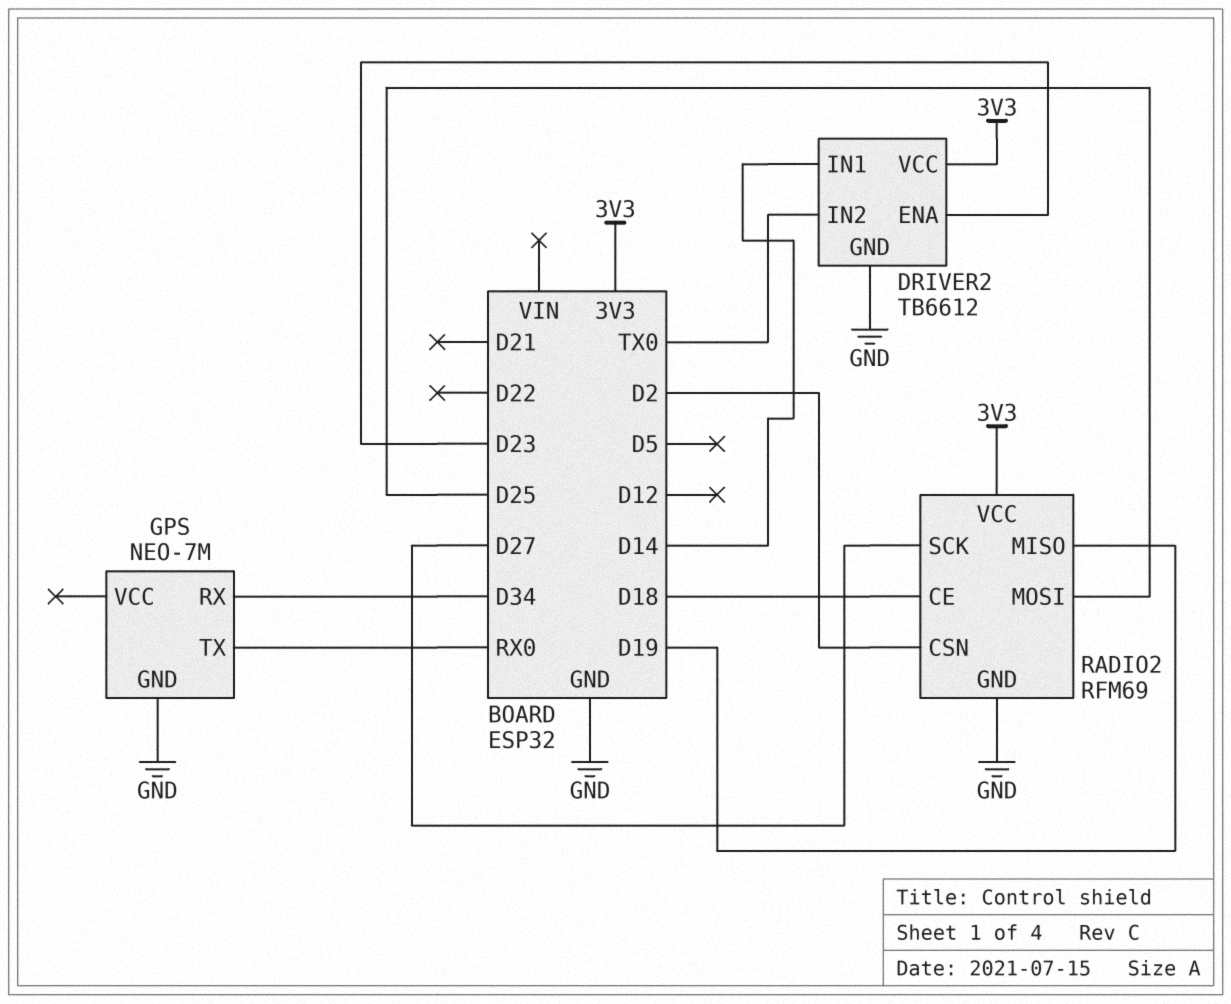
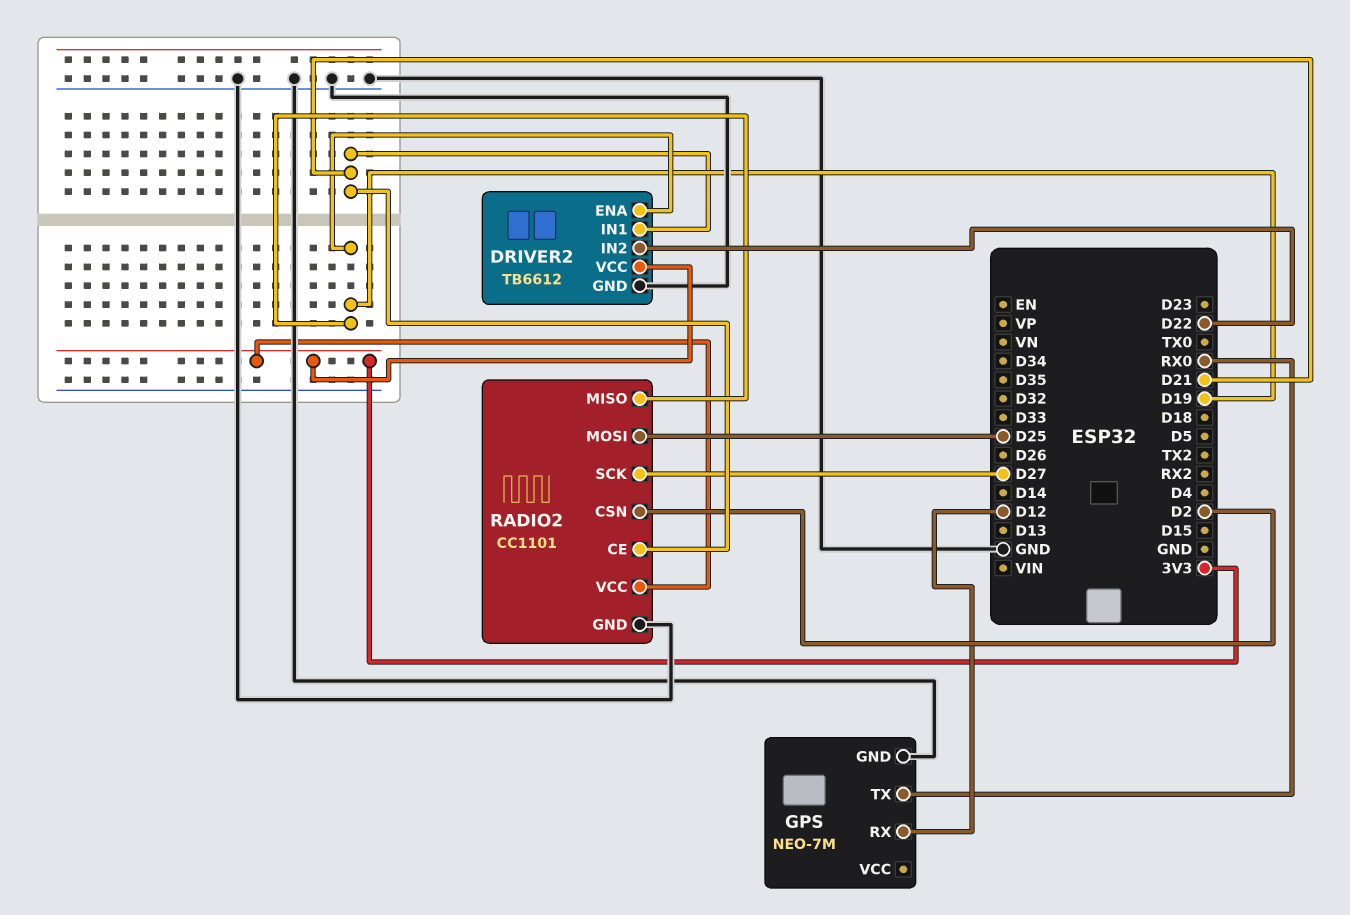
DRIVER2 pin ENA: D23 -> D19
DRIVER2 pin IN1: D14 -> D21
DRIVER2 pin IN2: TX0 -> D22
GPS pin RX: D34 -> D12
RADIO2: RFM69 -> CC1101
RADIO2 pin CE: D18 -> D21

